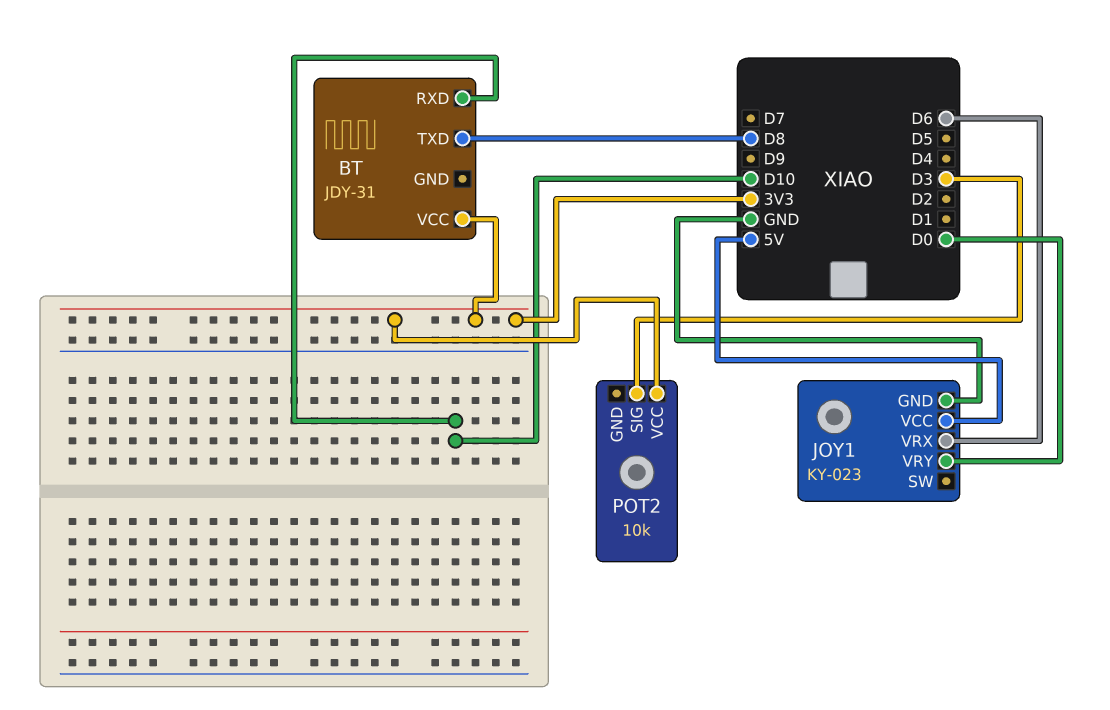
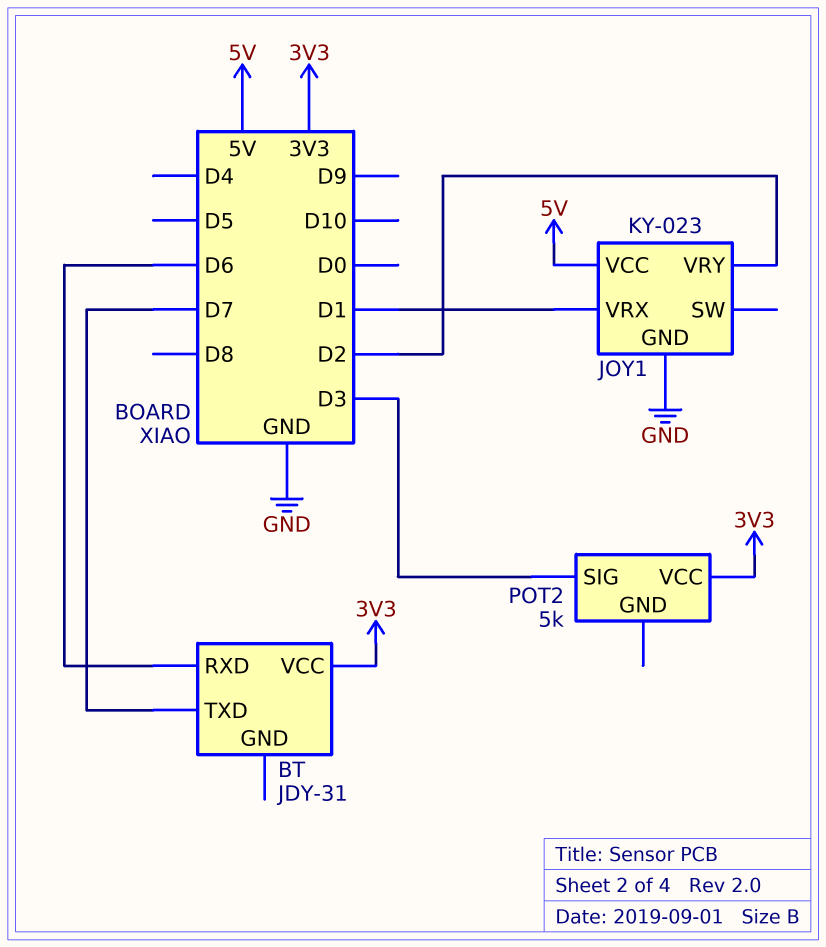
BT pin RXD: D10 -> D6
BT pin TXD: D8 -> D7
JOY1 pin VRX: D6 -> D1
JOY1 pin VRY: D0 -> D2
POT2: 10k -> 5k

